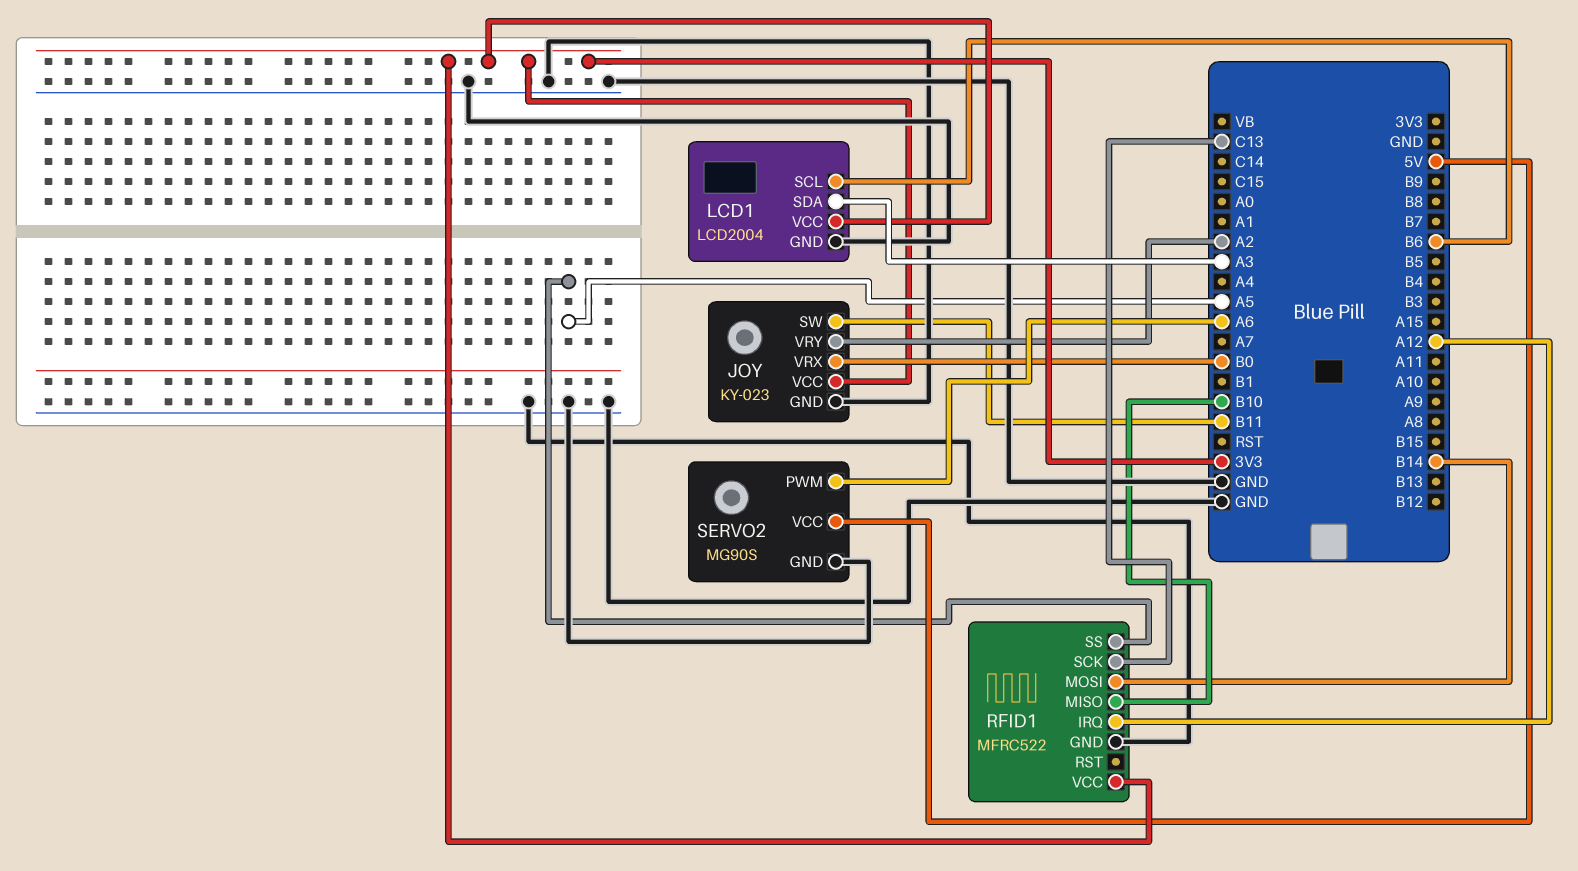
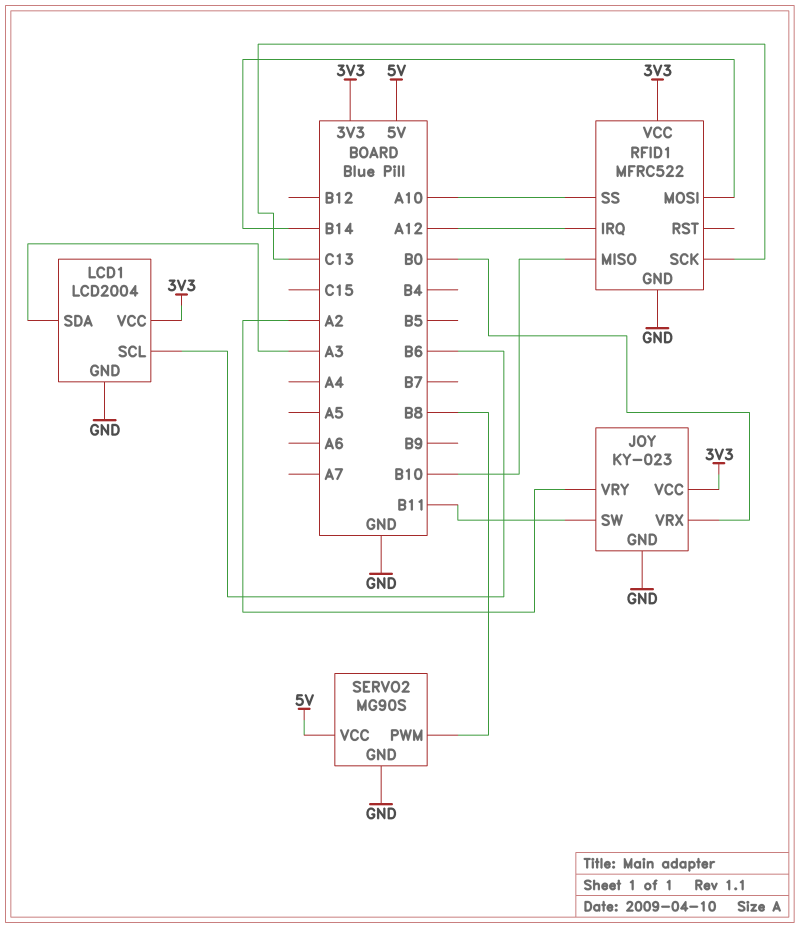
RFID1 pin SS: A5 -> A10
SERVO2 pin PWM: A6 -> B8

